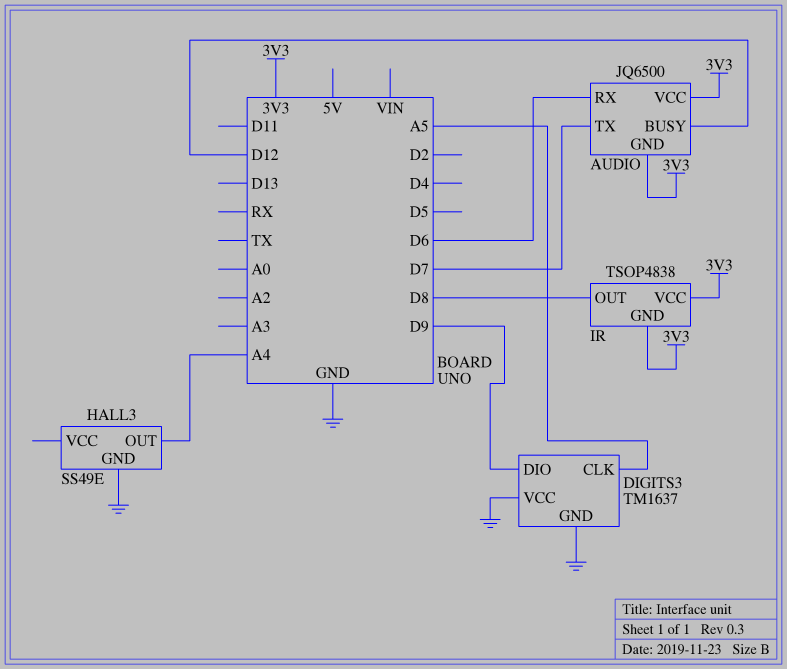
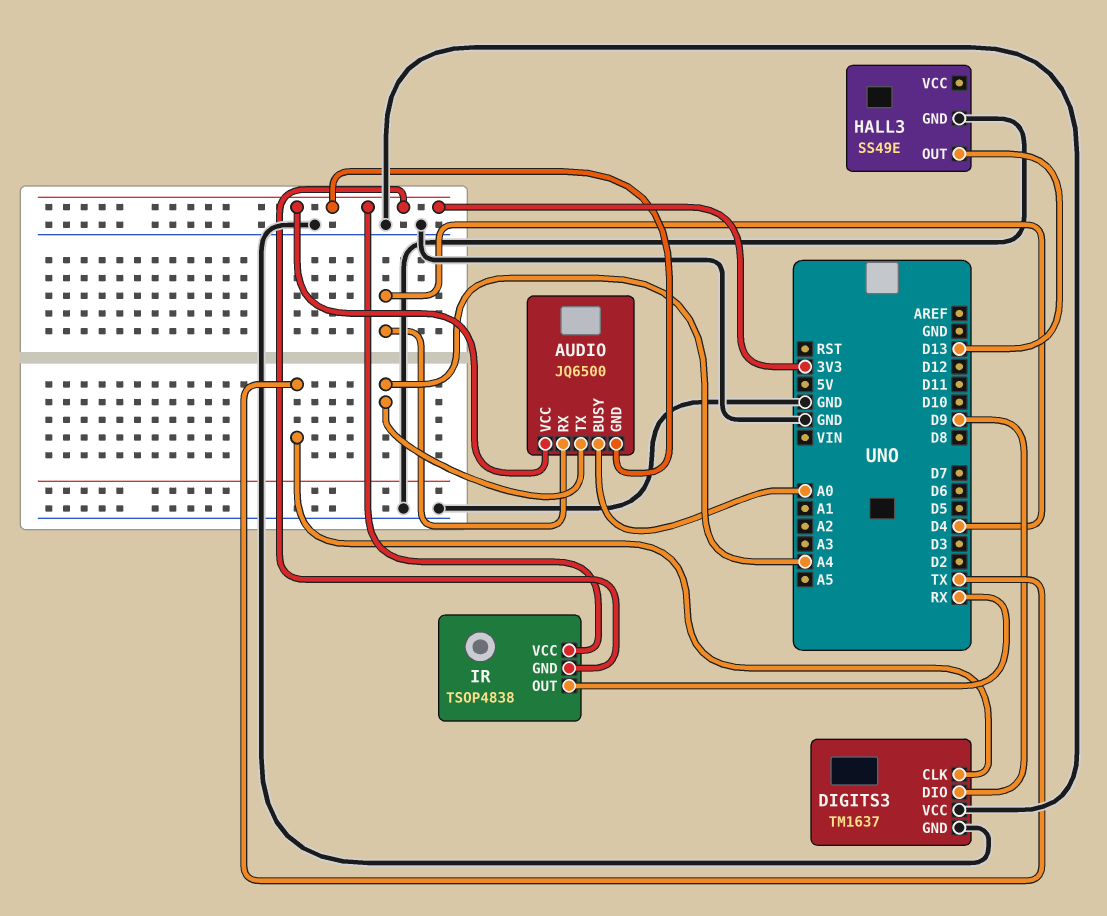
AUDIO pin BUSY: D12 -> A0
AUDIO pin RX: D6 -> D4
AUDIO pin TX: D7 -> A4
DIGITS3 pin CLK: A5 -> TX
HALL3 pin OUT: A4 -> D13
IR pin OUT: D8 -> RX

